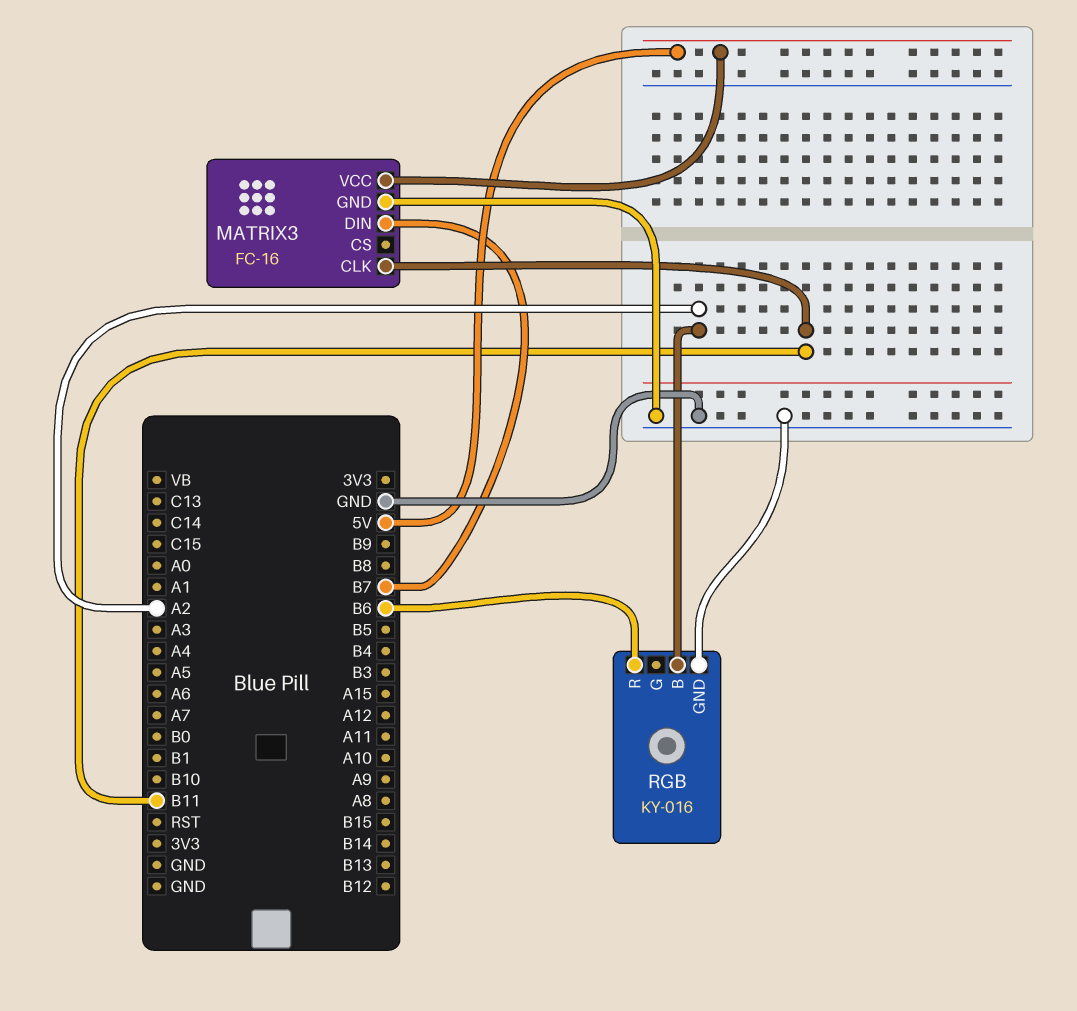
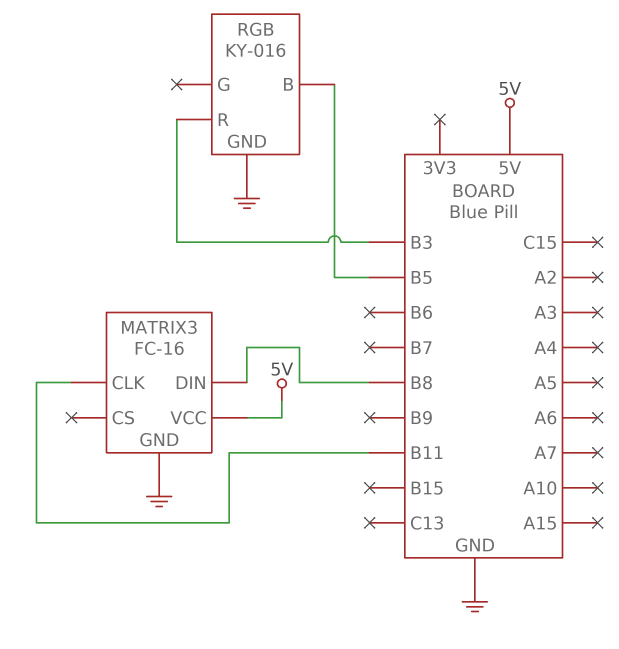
MATRIX3 pin DIN: B7 -> B8
RGB pin B: A2 -> B5
RGB pin R: B6 -> B3

